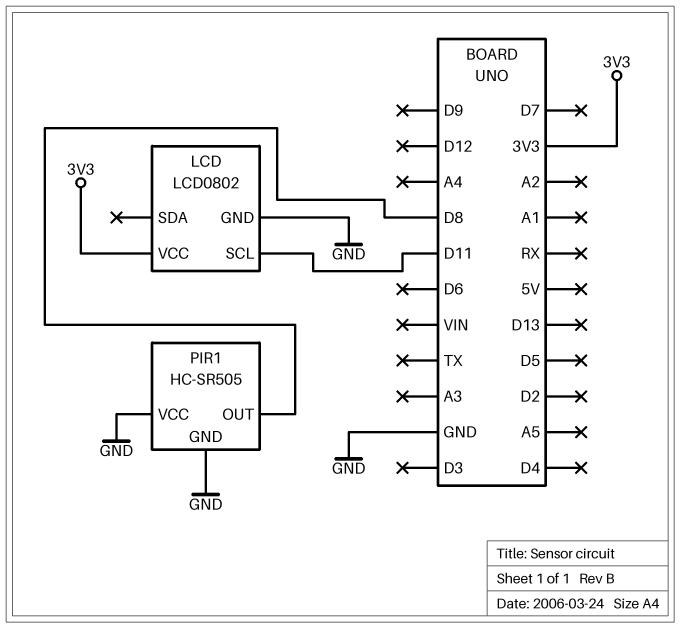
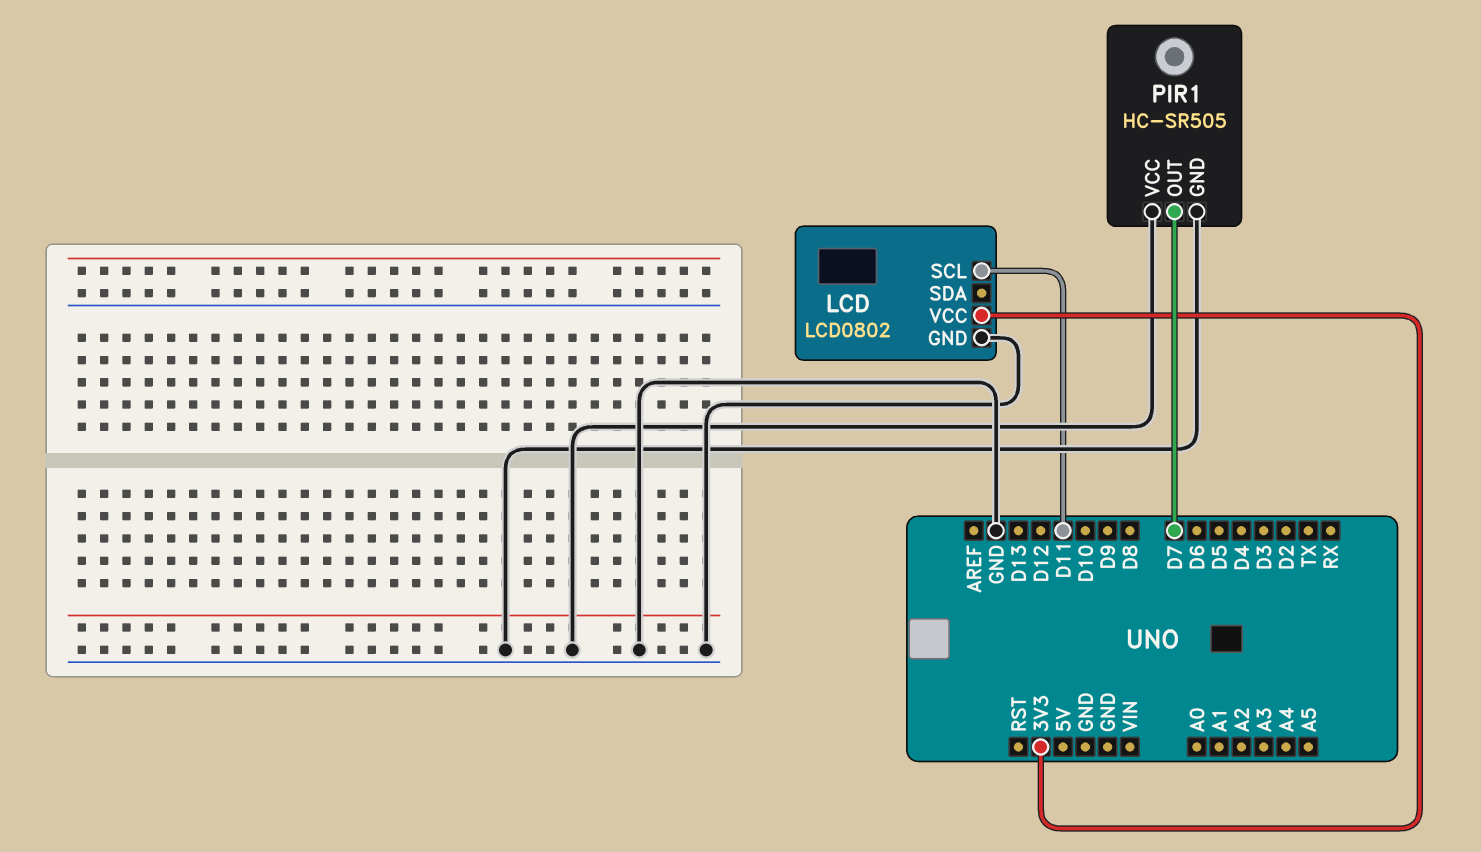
PIR1 pin OUT: D8 -> D7

